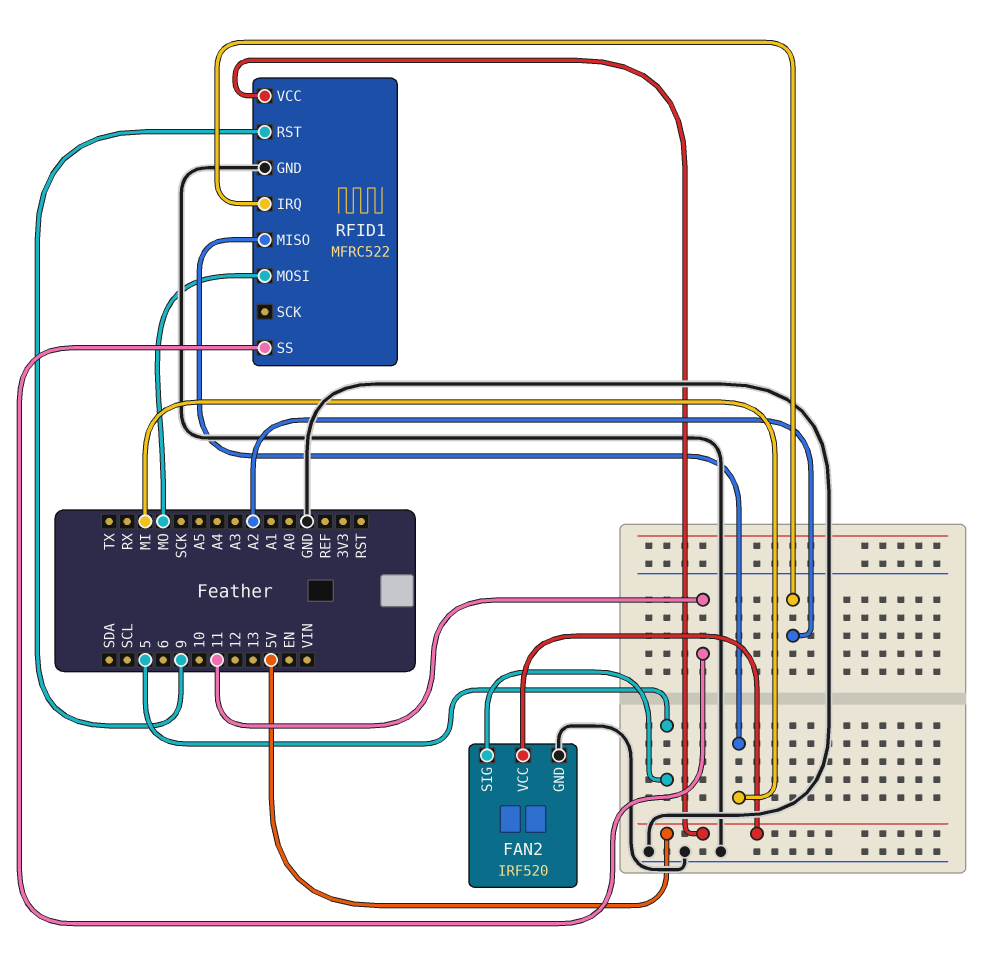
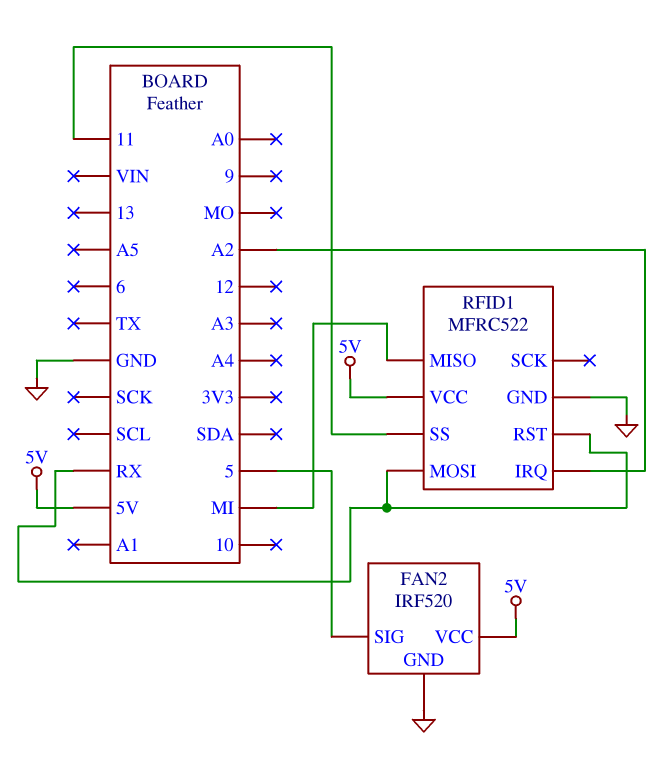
RFID1 pin MOSI: MO -> RX
RFID1 pin RST: 9 -> RX

